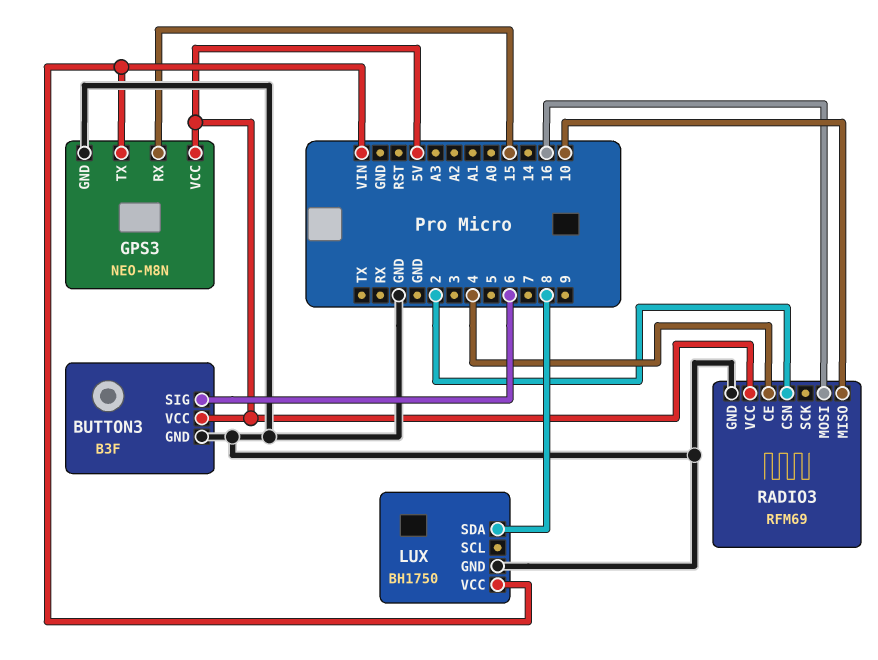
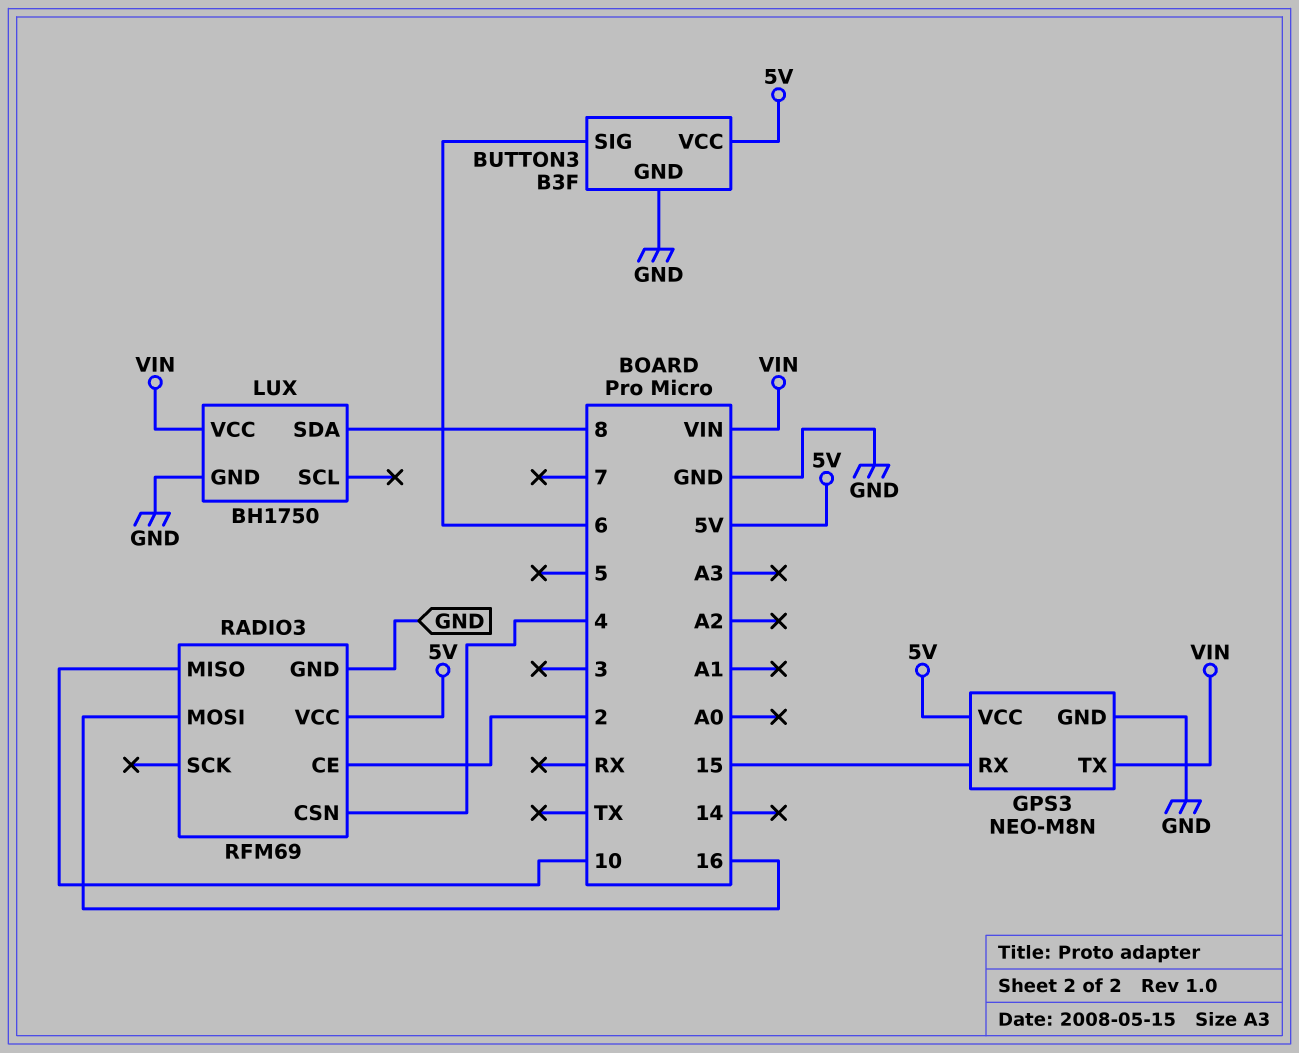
RADIO3 pin CE: 4 -> 2
RADIO3 pin CSN: 2 -> 4

